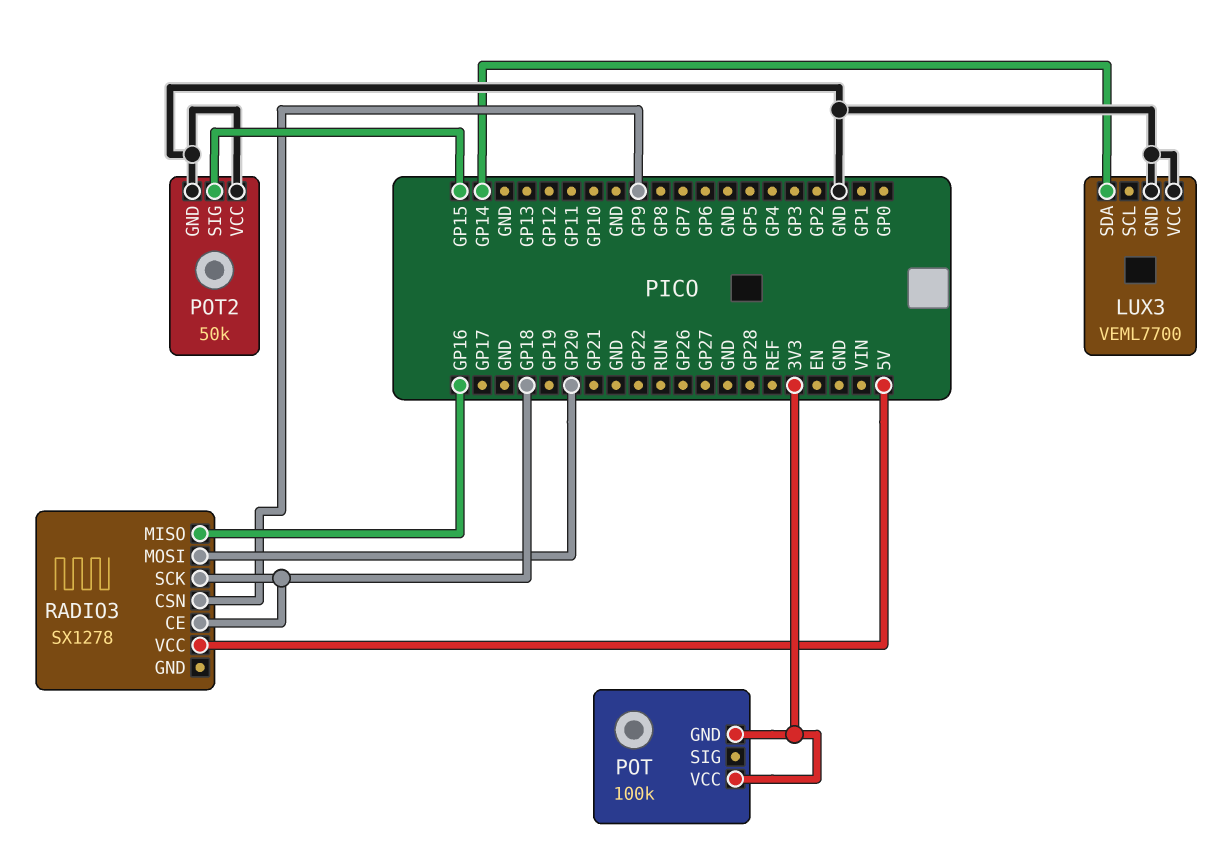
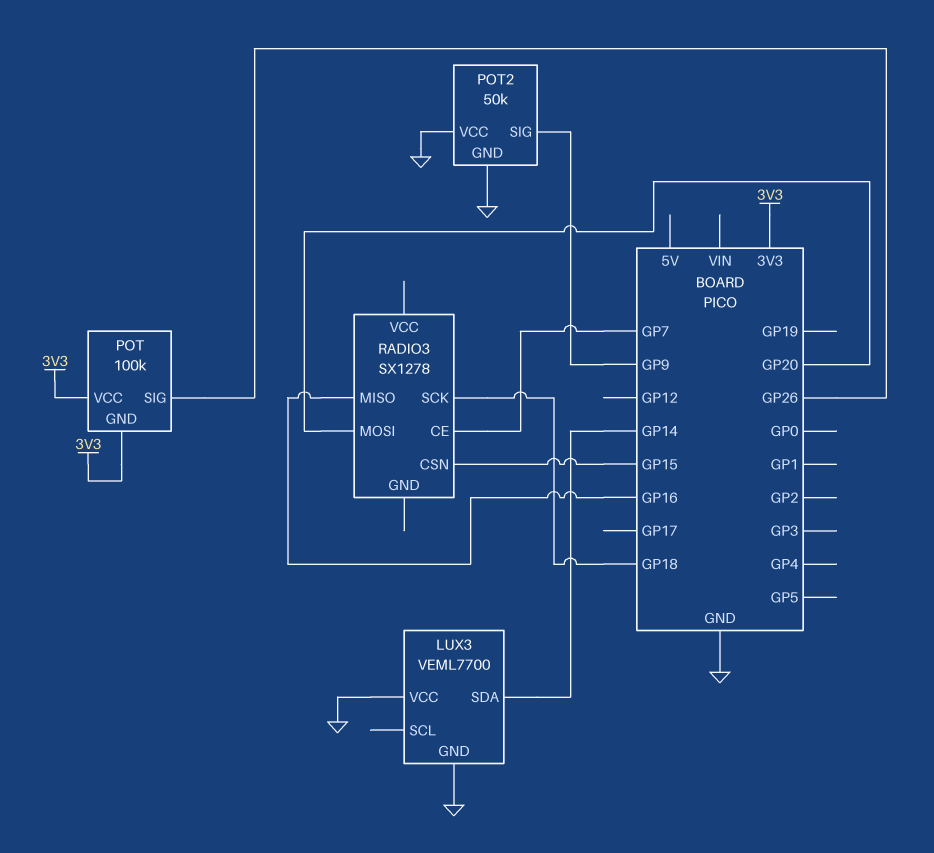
POT pin SIG: none -> GP26
POT2 pin SIG: GP15 -> GP9
RADIO3 pin CE: GP18 -> GP7
RADIO3 pin CSN: GP9 -> GP15
RADIO3 pin VCC: 5V -> none

